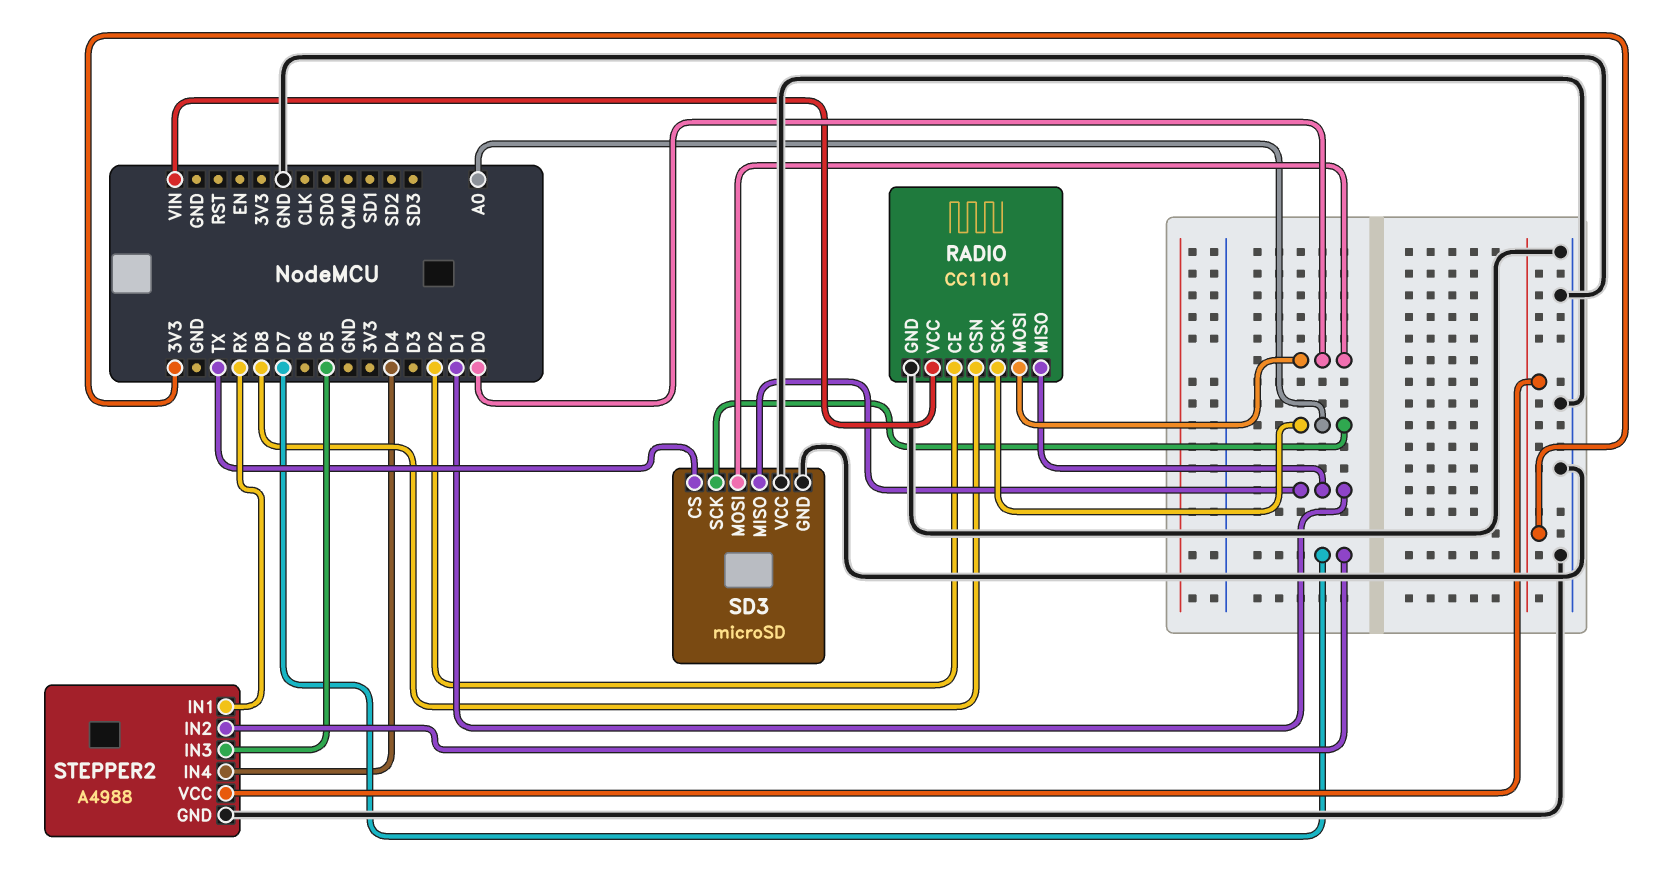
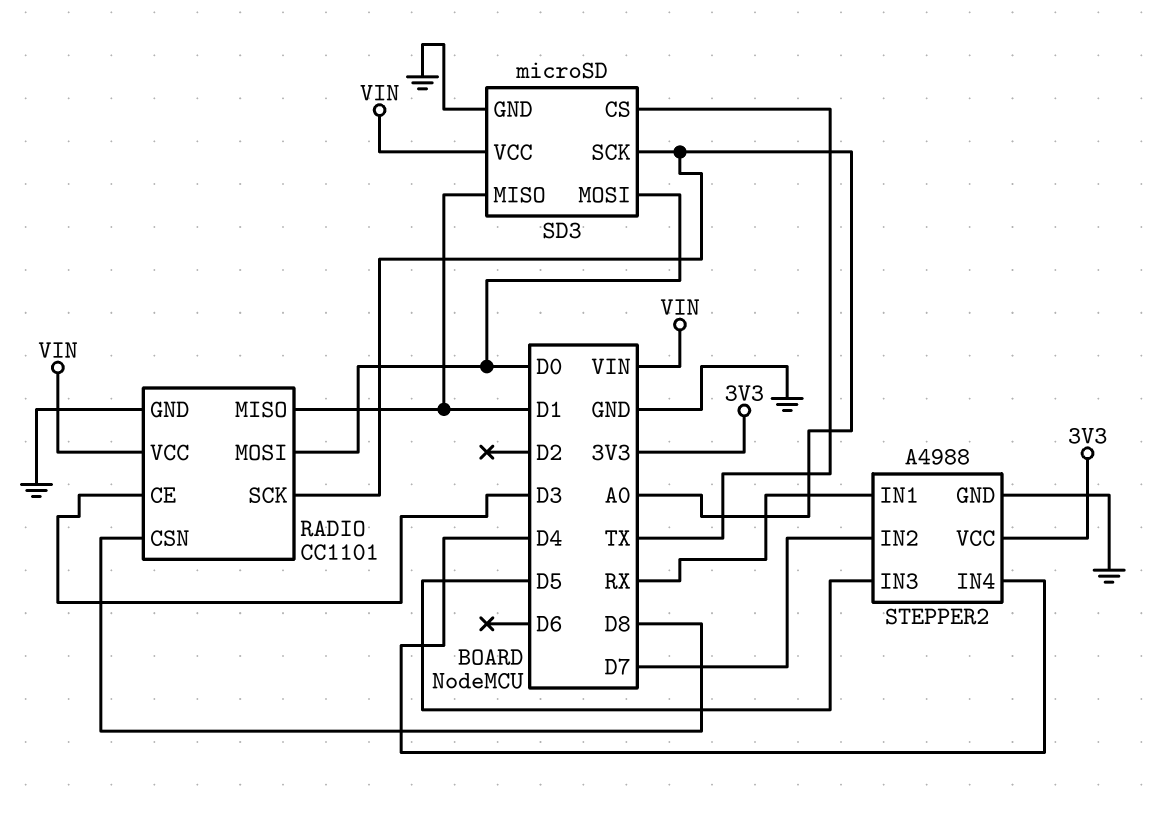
RADIO pin CE: D2 -> D3
SD3 pin VCC: GND -> VIN

